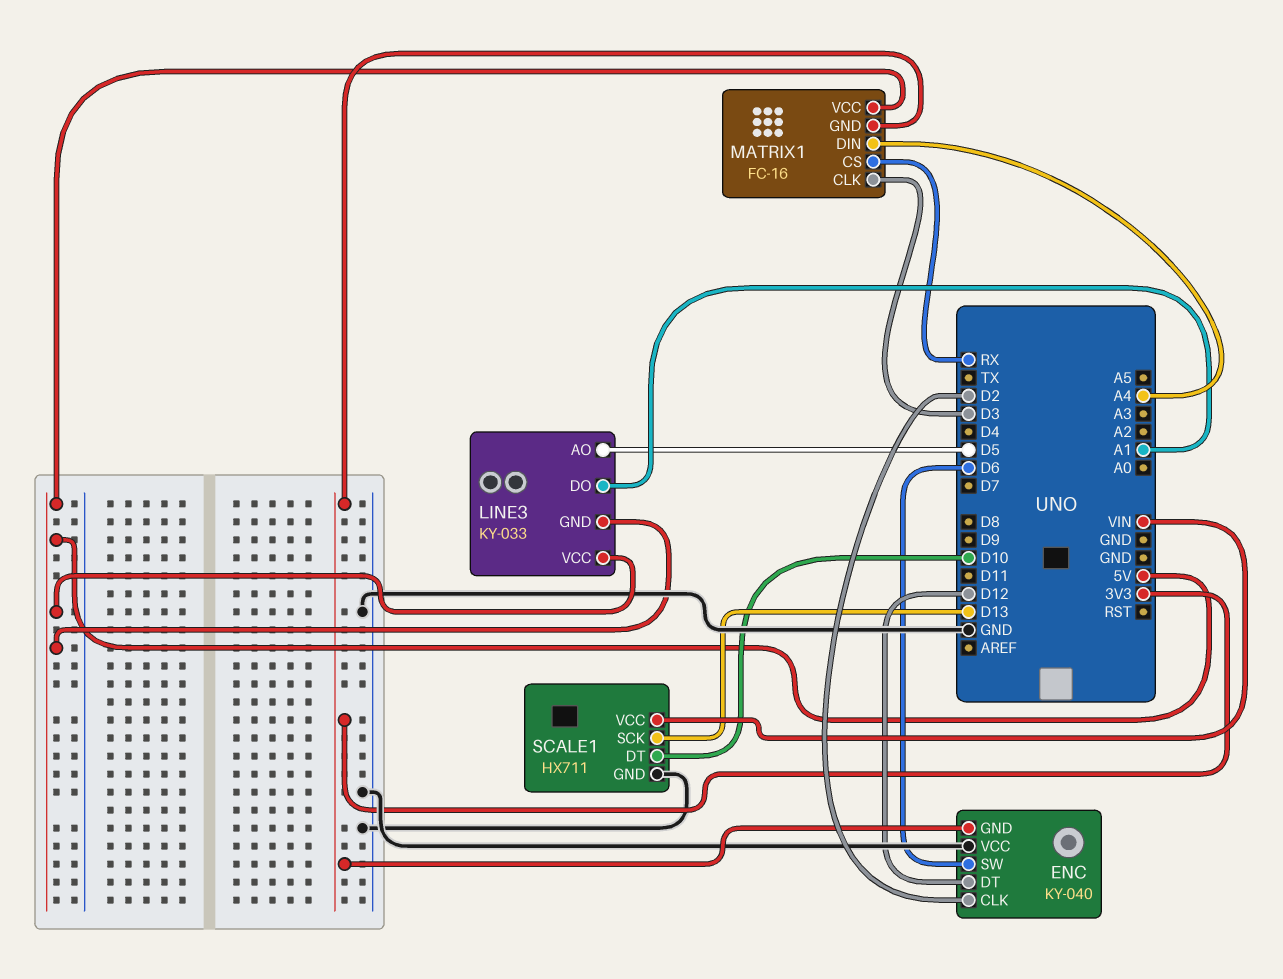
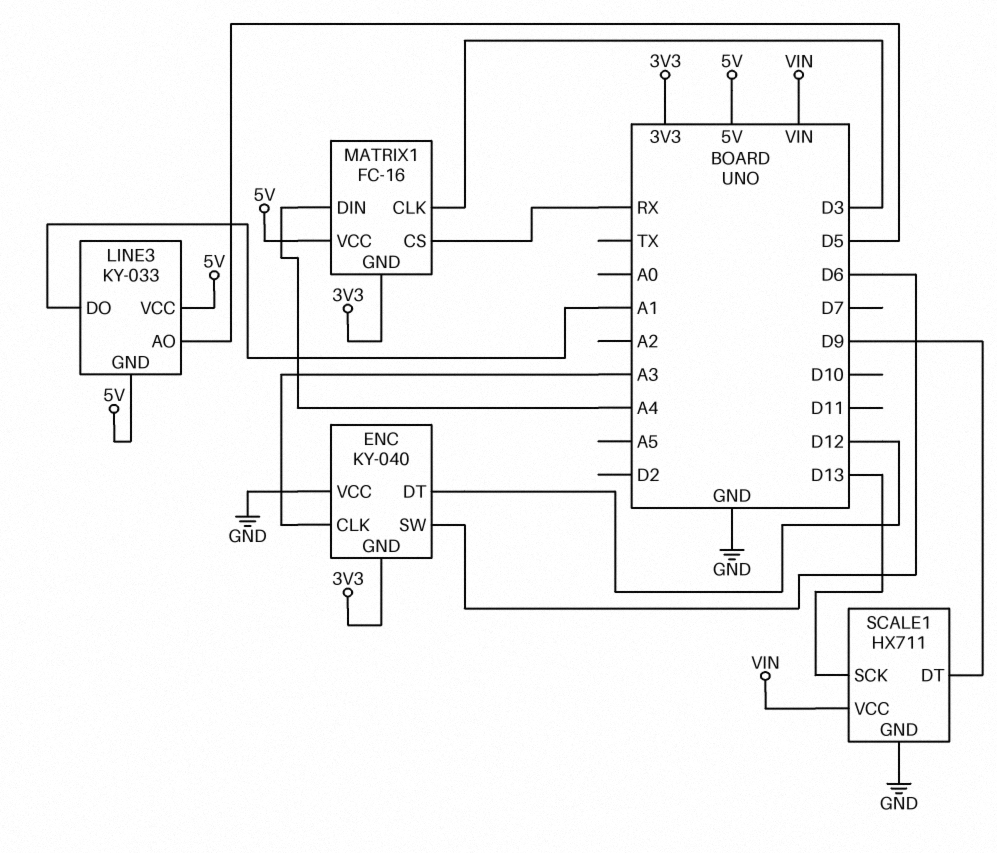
ENC pin CLK: D2 -> A3
SCALE1 pin DT: D10 -> D9

